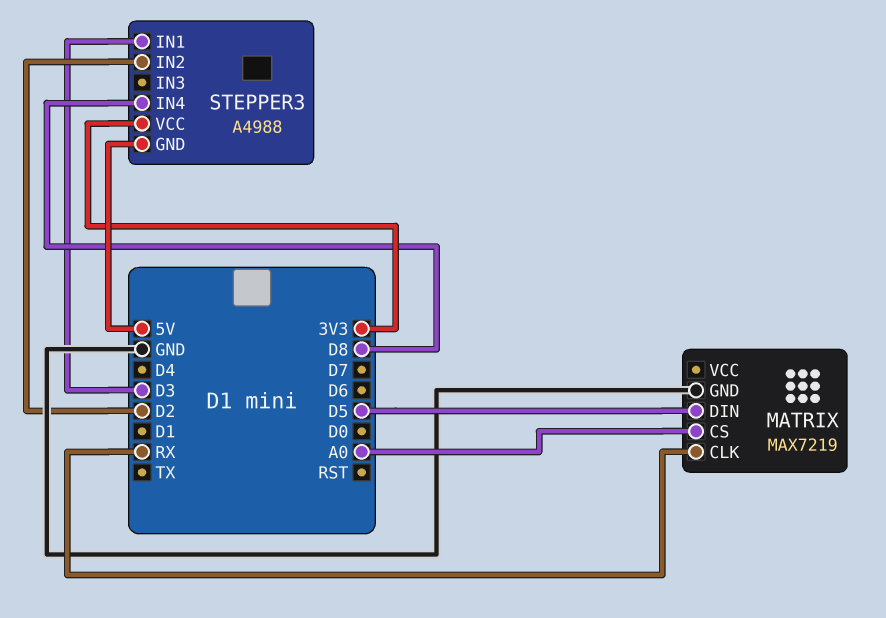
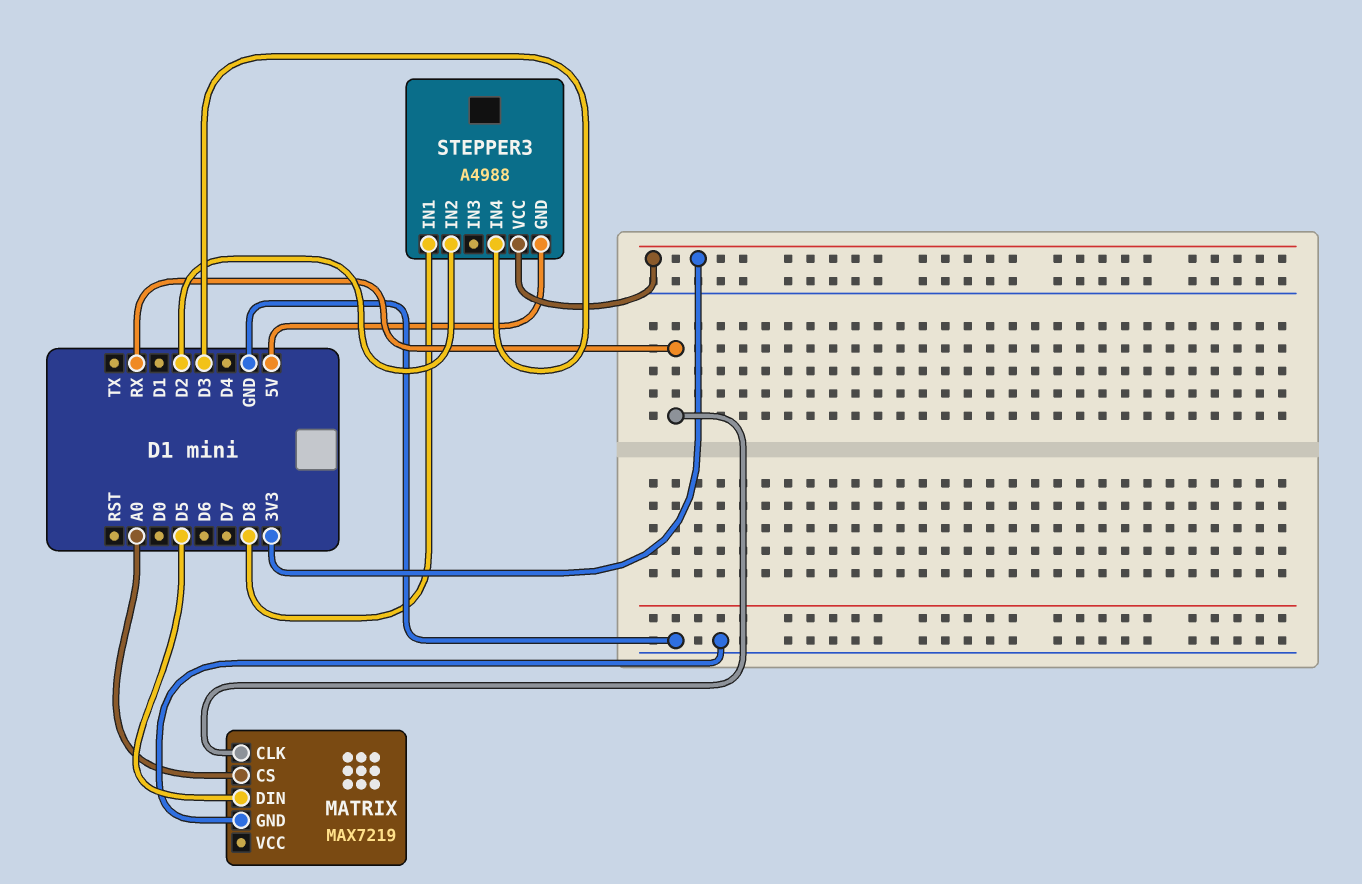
STEPPER3 pin IN1: D3 -> D8
STEPPER3 pin IN4: D8 -> D3

